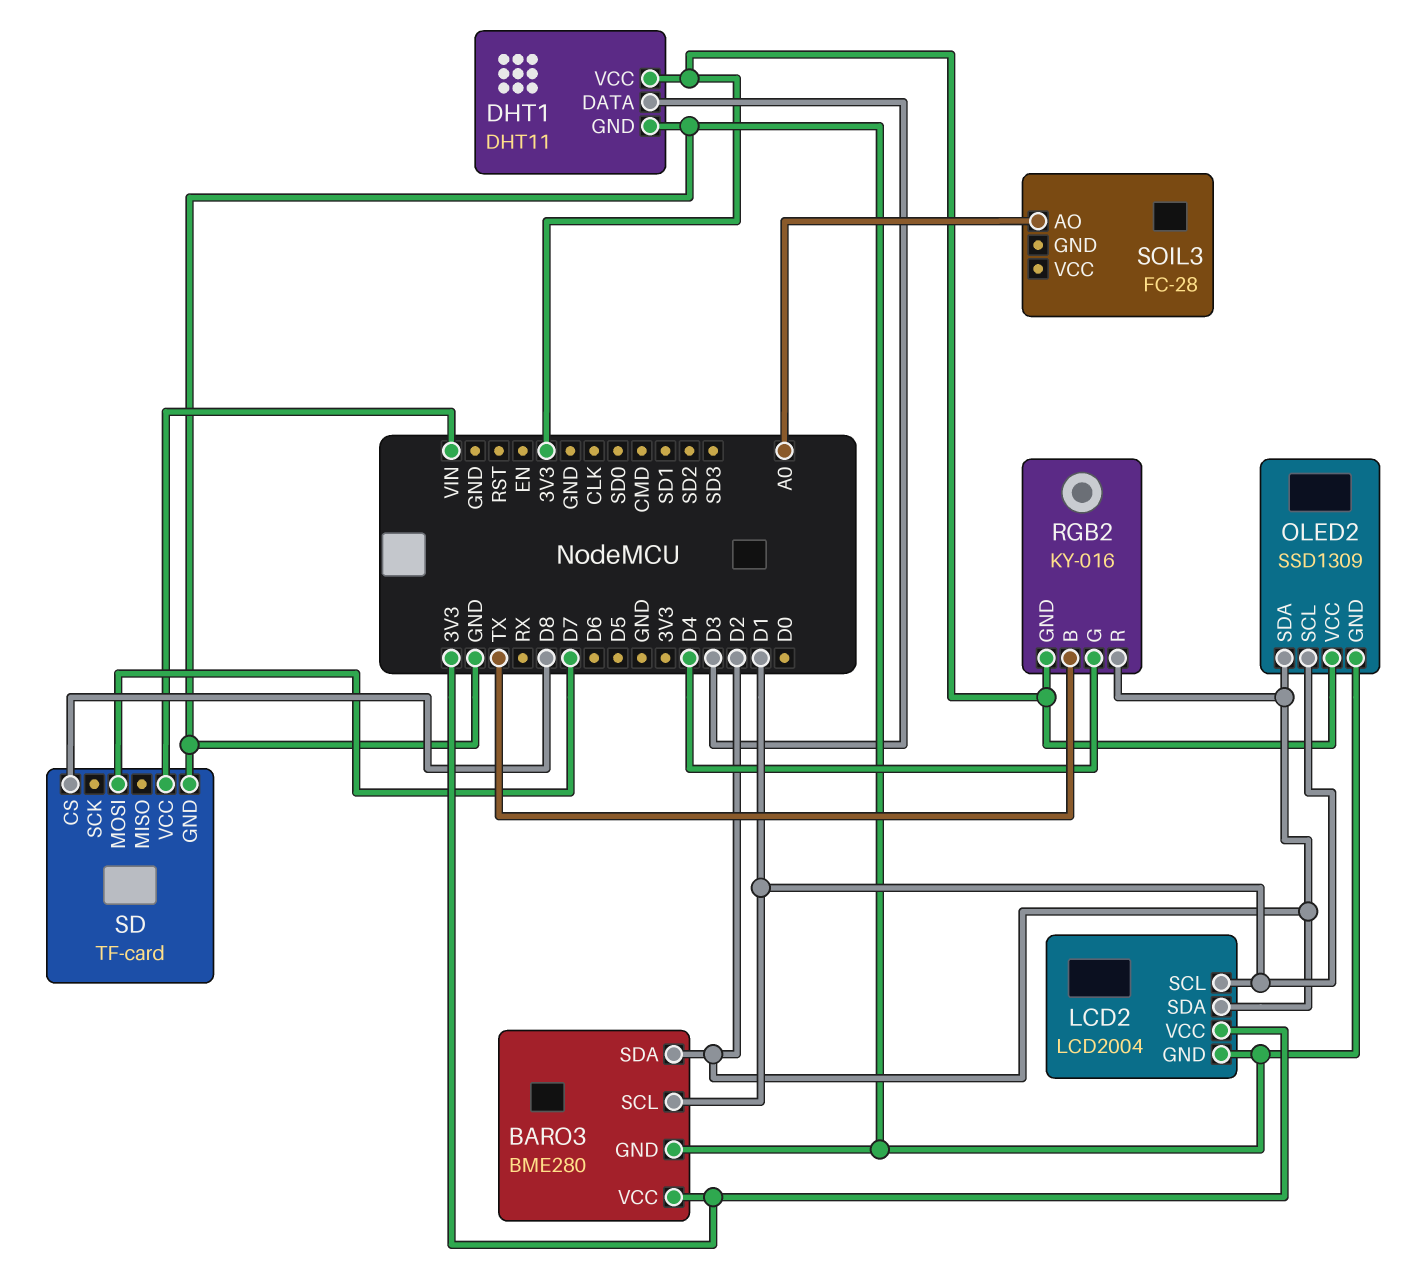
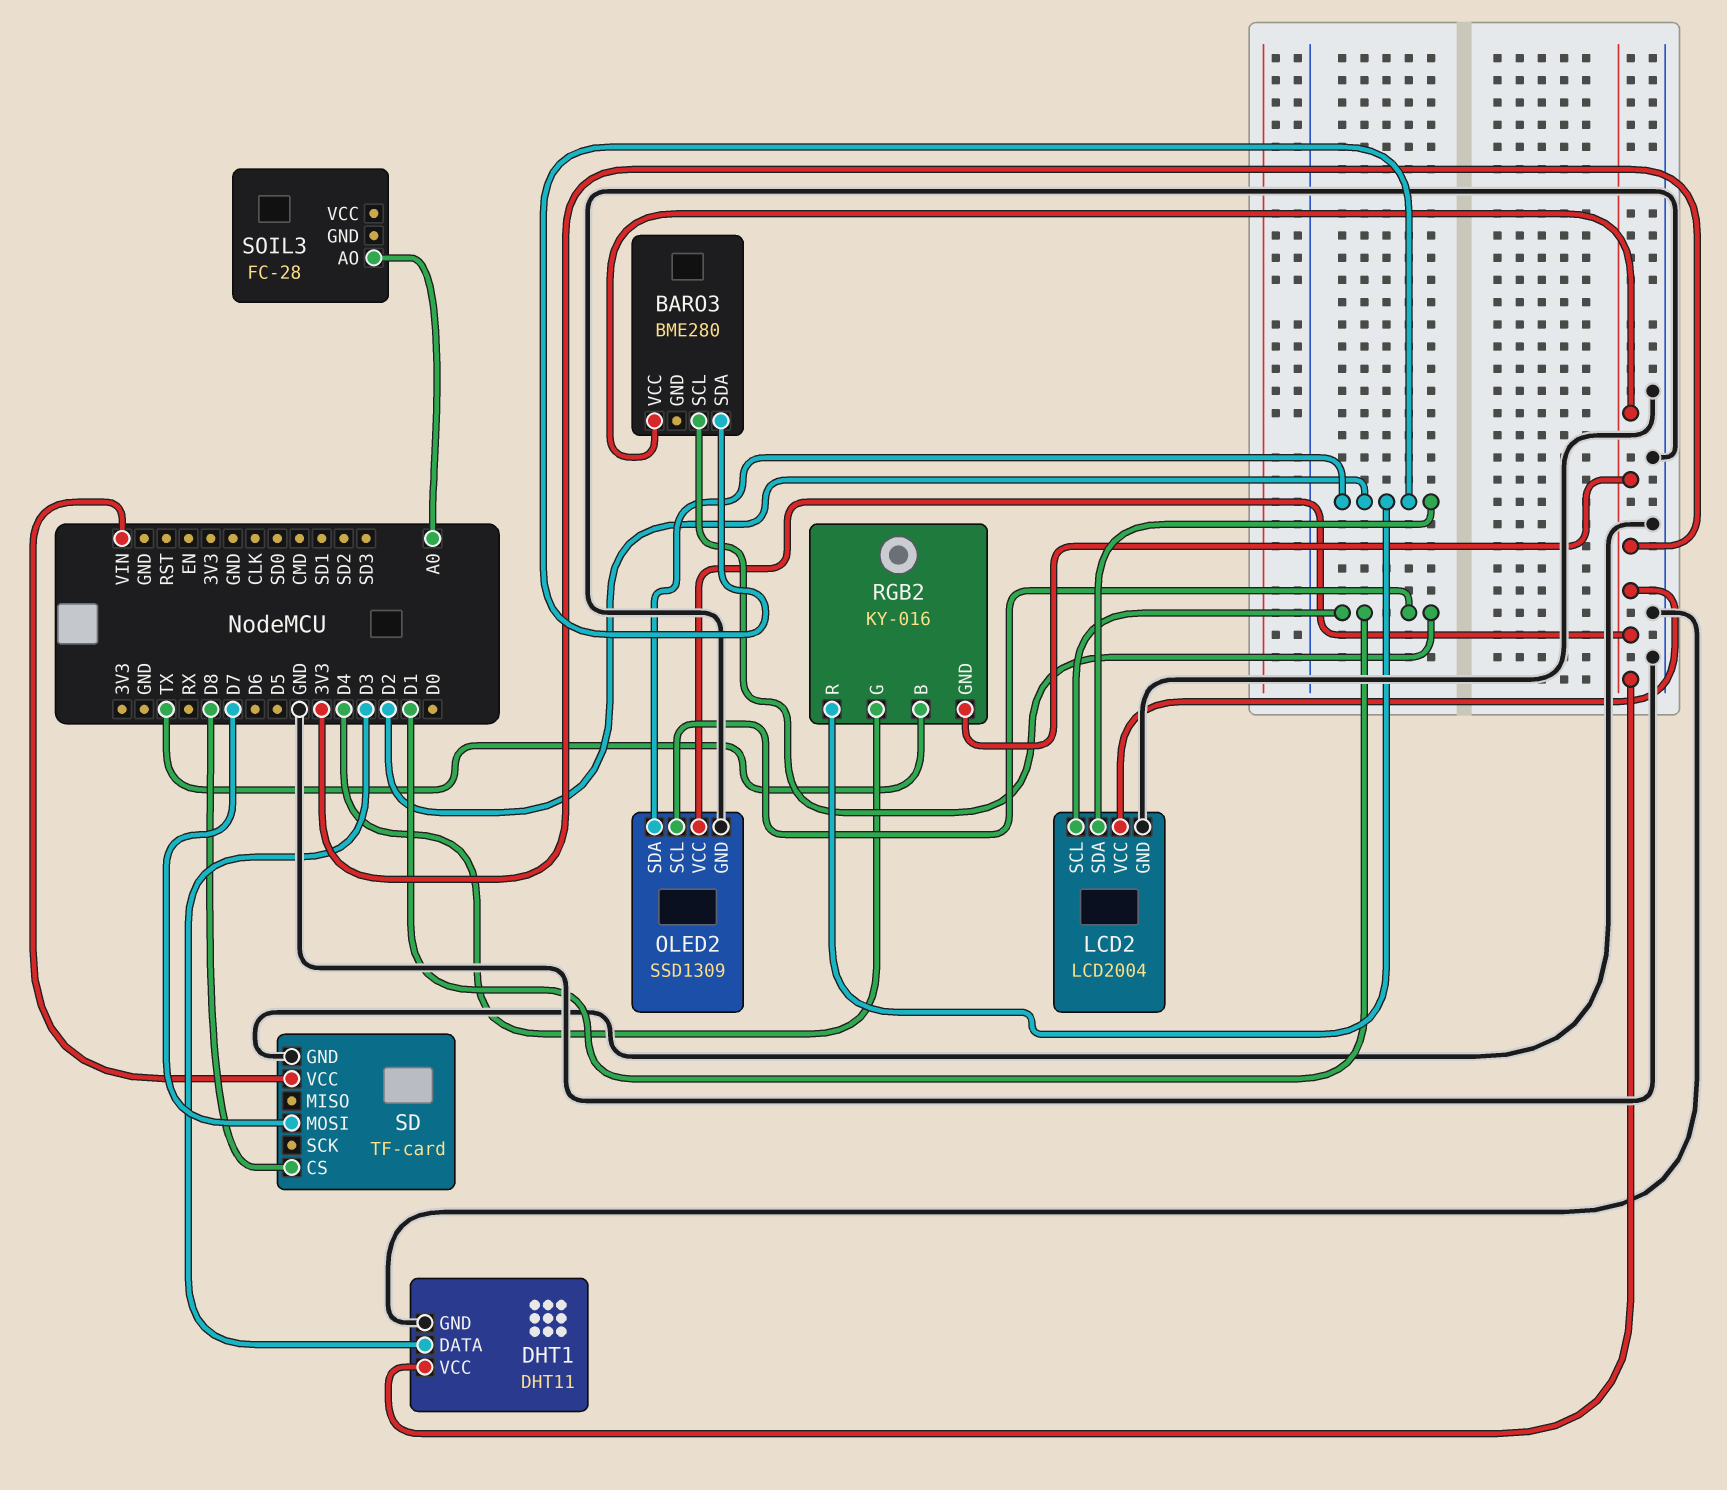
BARO3 pin GND: GND -> none

